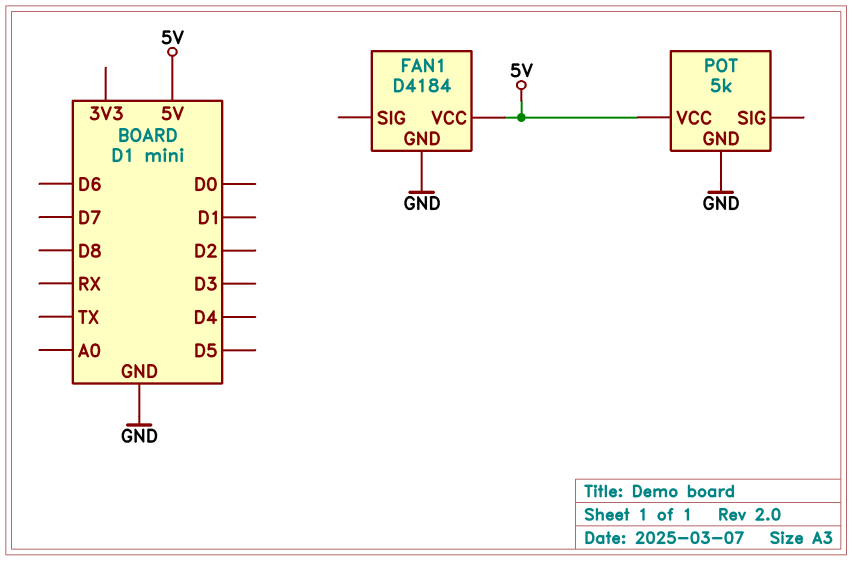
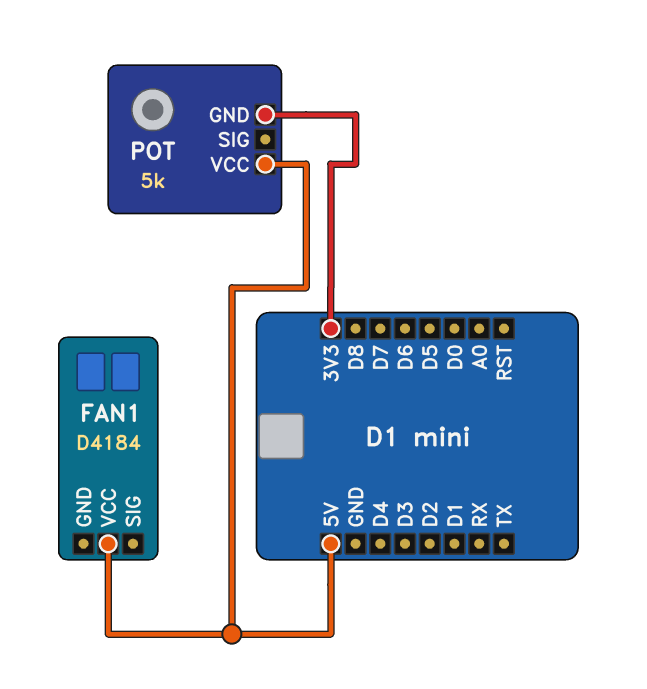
FAN1 pin GND: GND -> none
POT pin GND: GND -> 3V3

